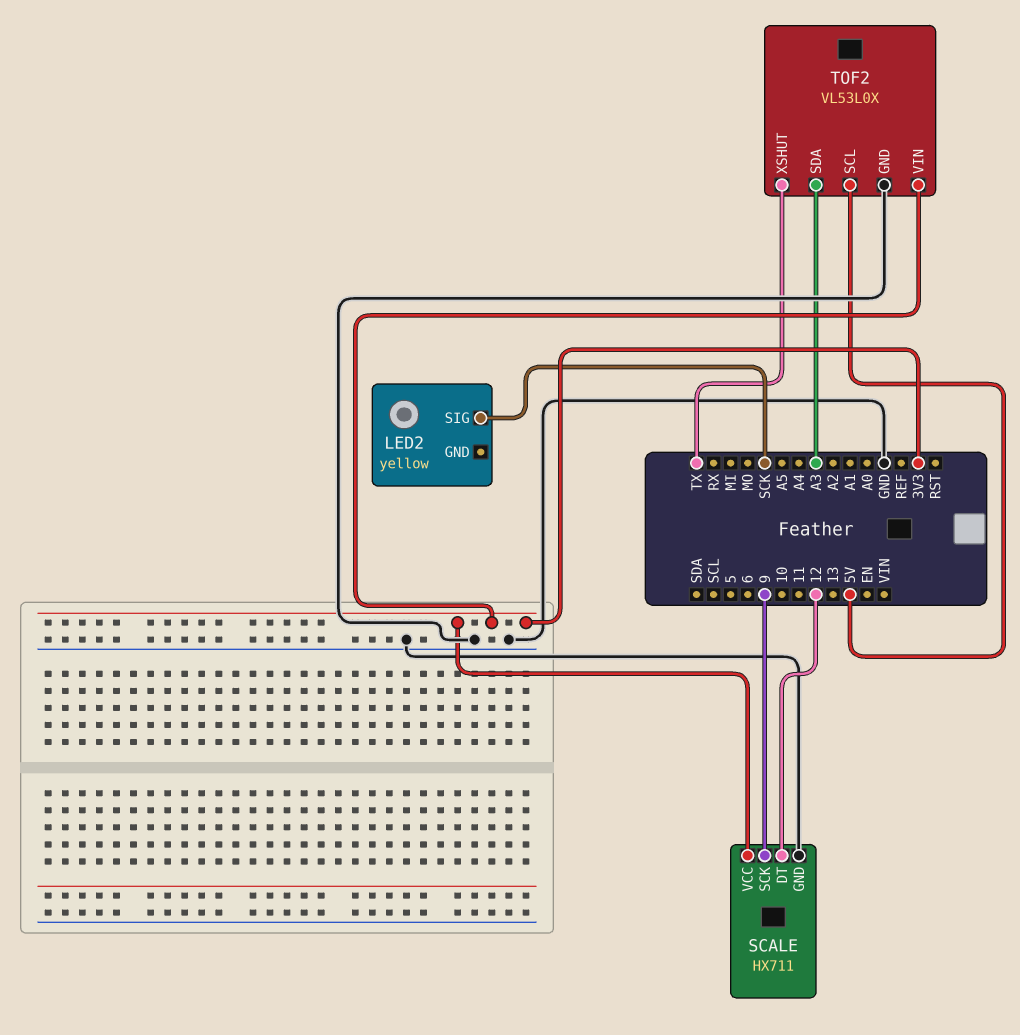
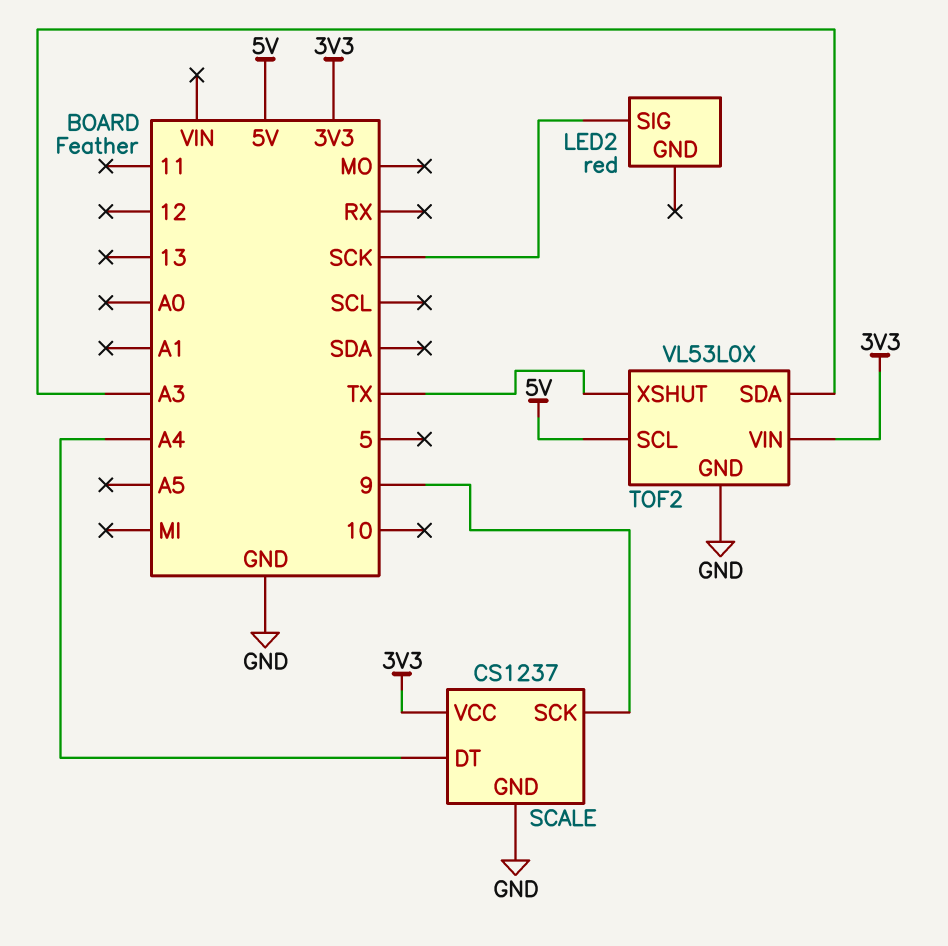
LED2: yellow -> red
SCALE: HX711 -> CS1237
SCALE pin DT: 12 -> A4

